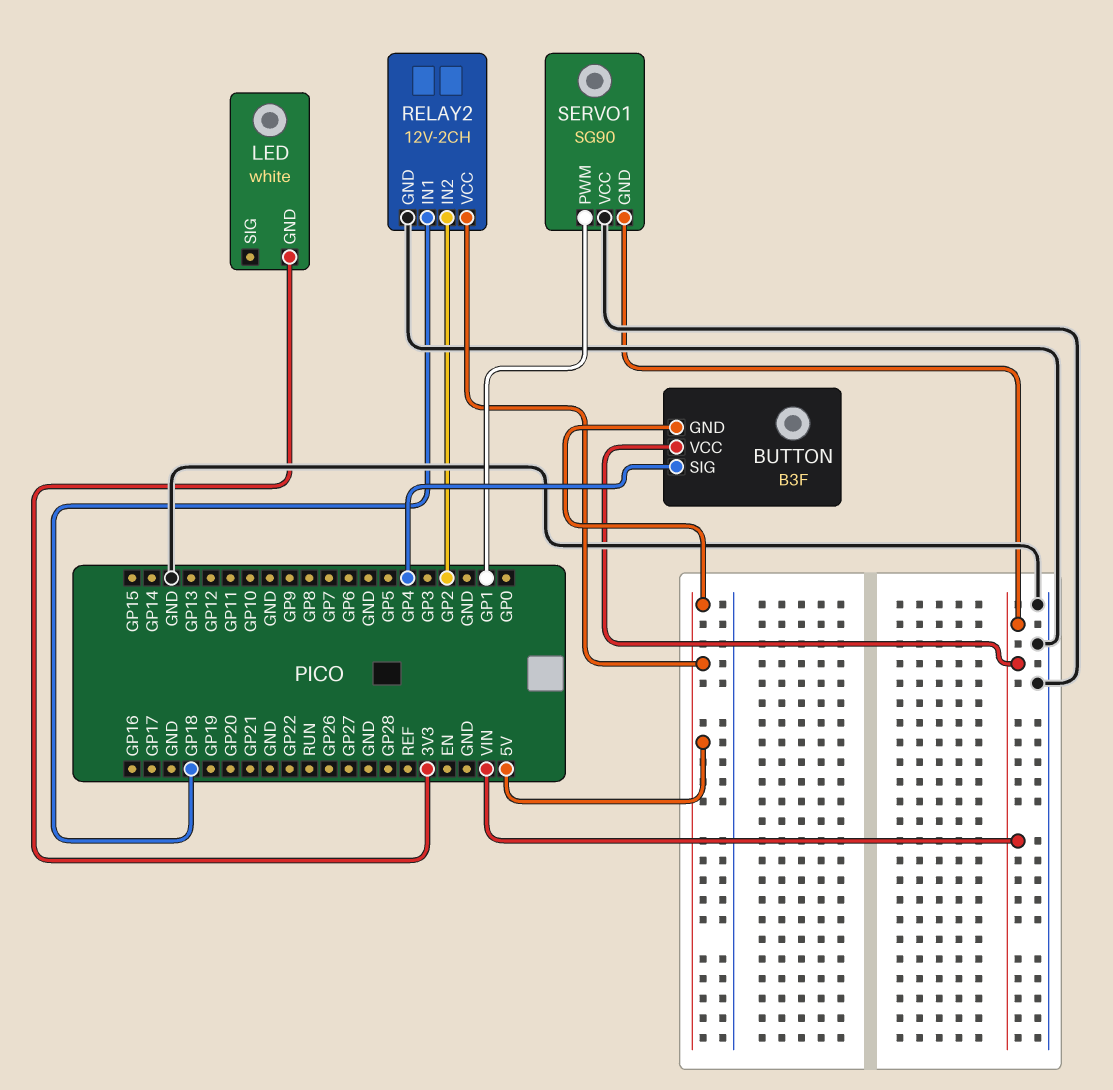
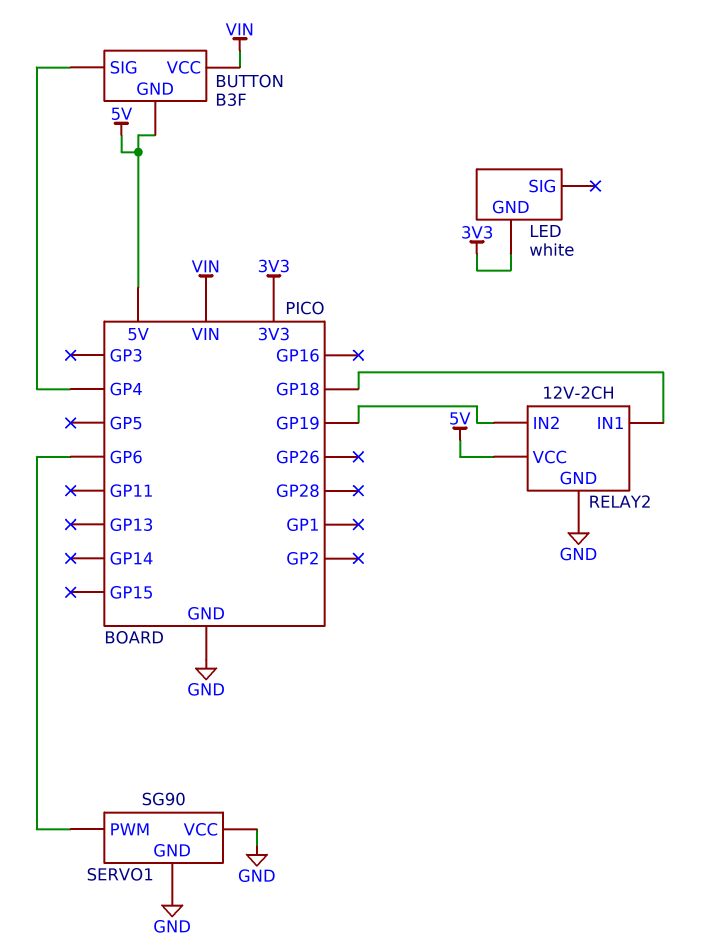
RELAY2 pin IN2: GP2 -> GP19
SERVO1 pin GND: VIN -> GND
SERVO1 pin PWM: GP1 -> GP6

